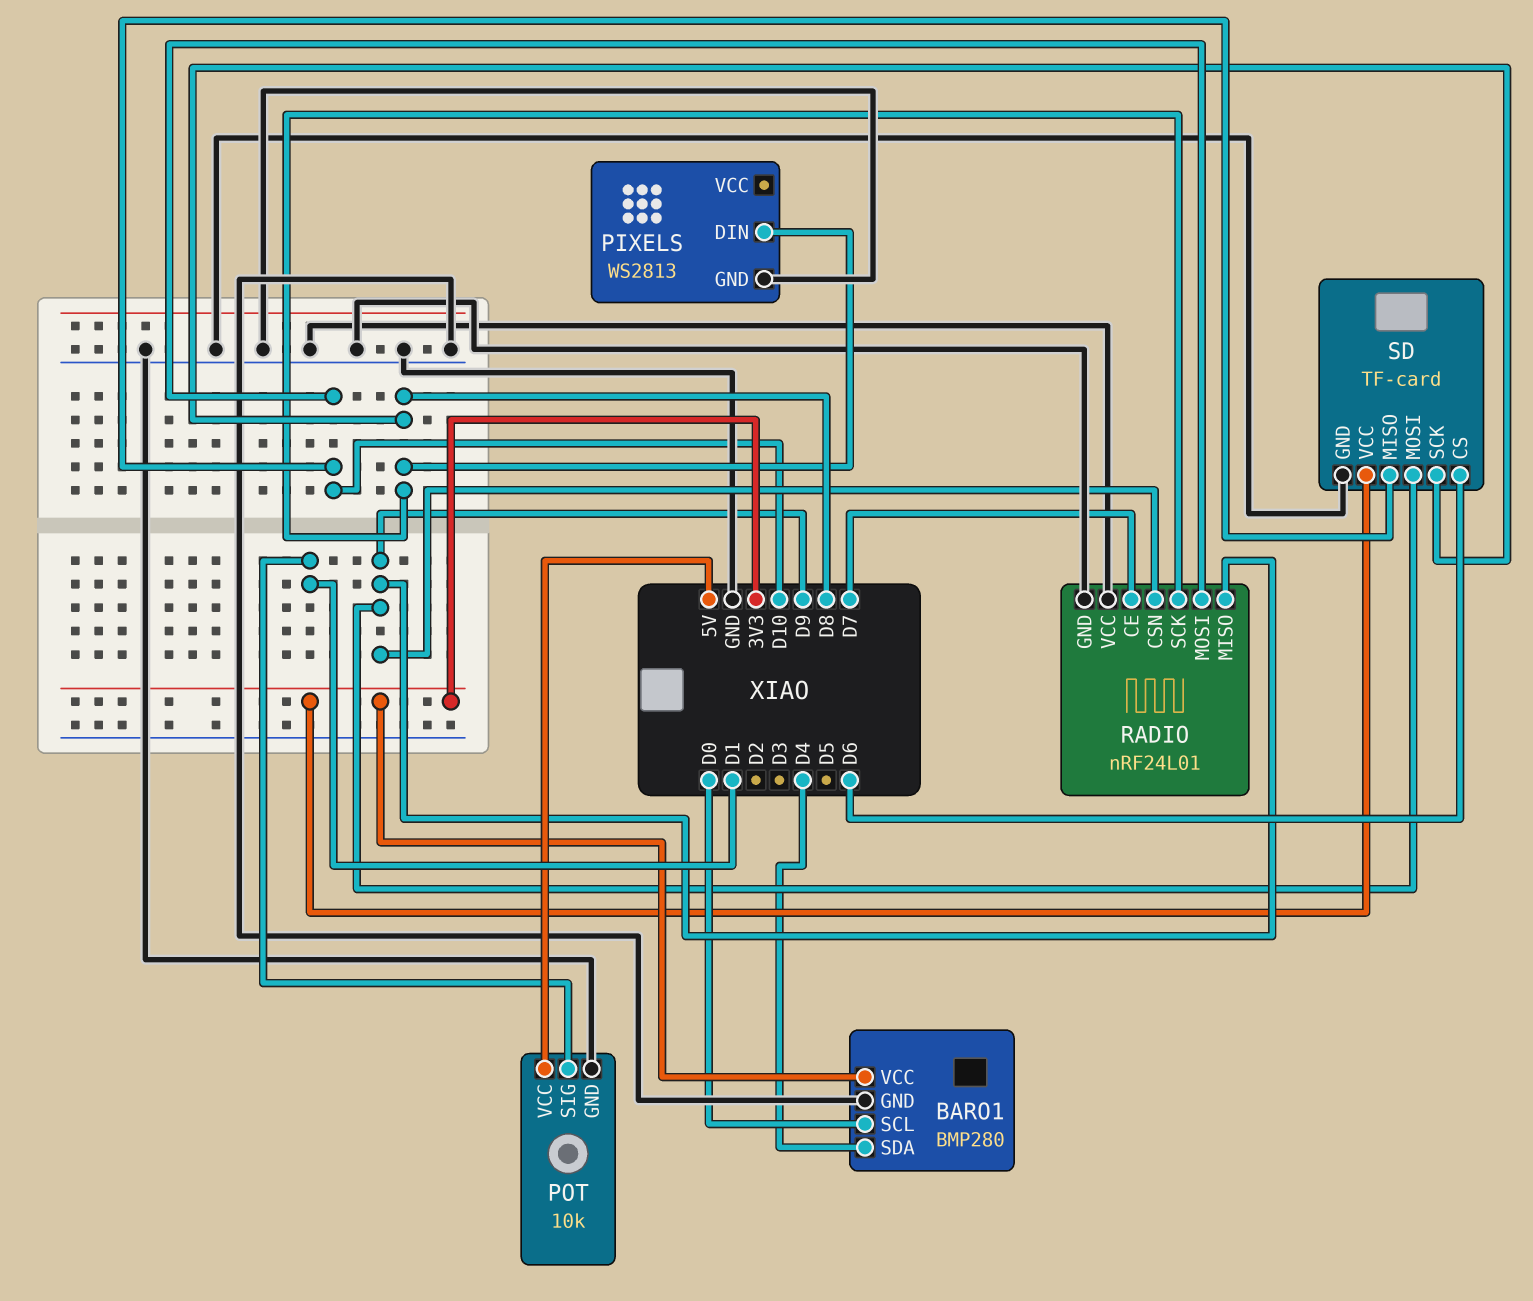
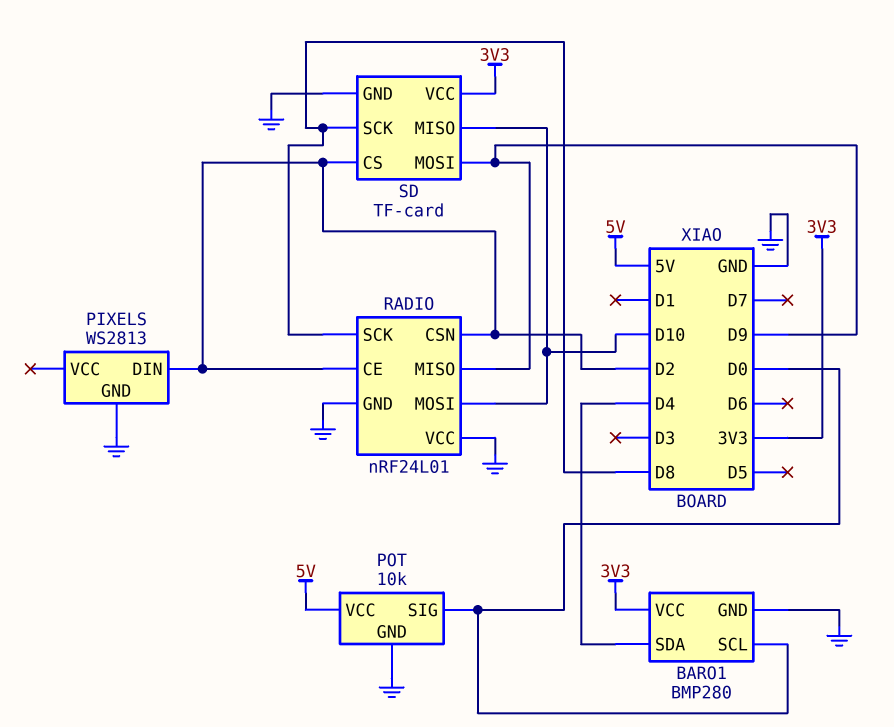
PIXELS pin DIN: D8 -> D2
POT pin SIG: D1 -> D0
RADIO pin CE: D7 -> D2
RADIO pin CSN: D9 -> D2
SD pin CS: D6 -> D2

